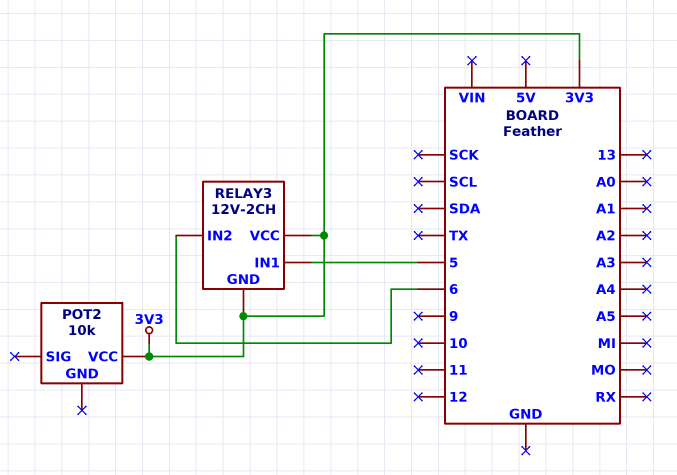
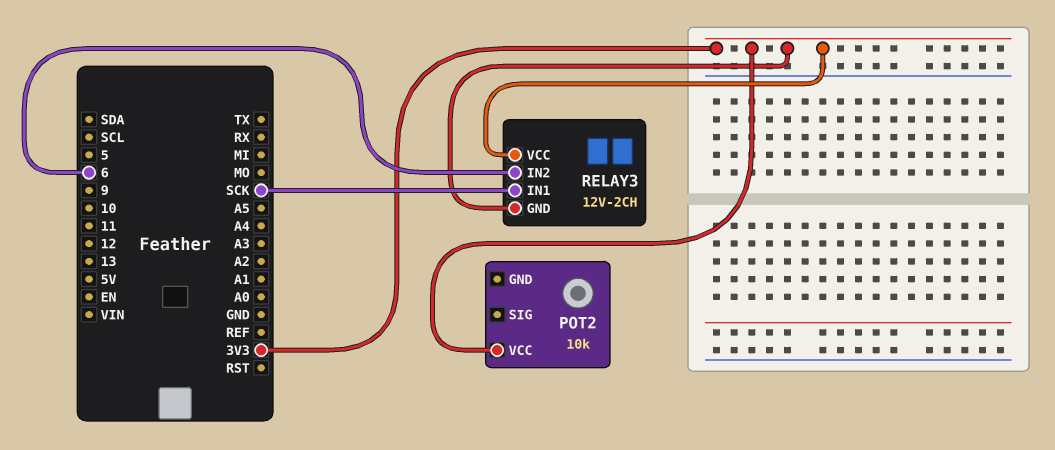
RELAY3 pin IN1: 5 -> SCK

